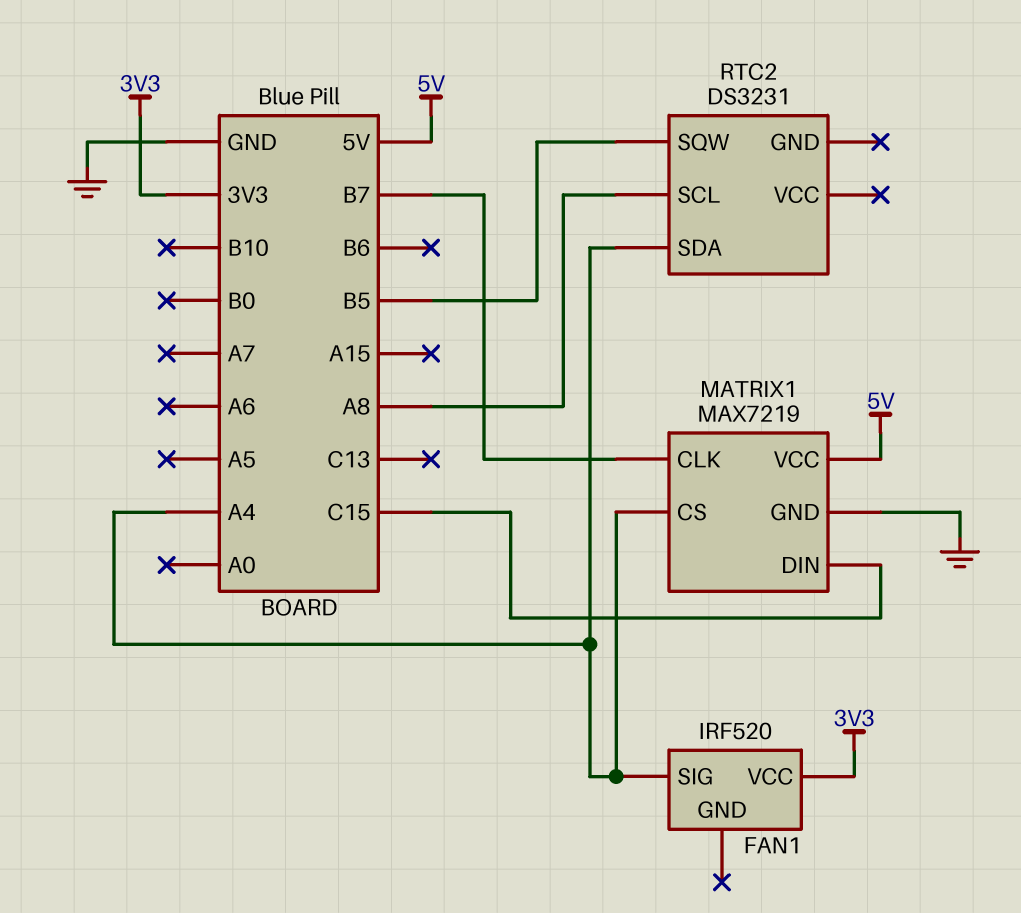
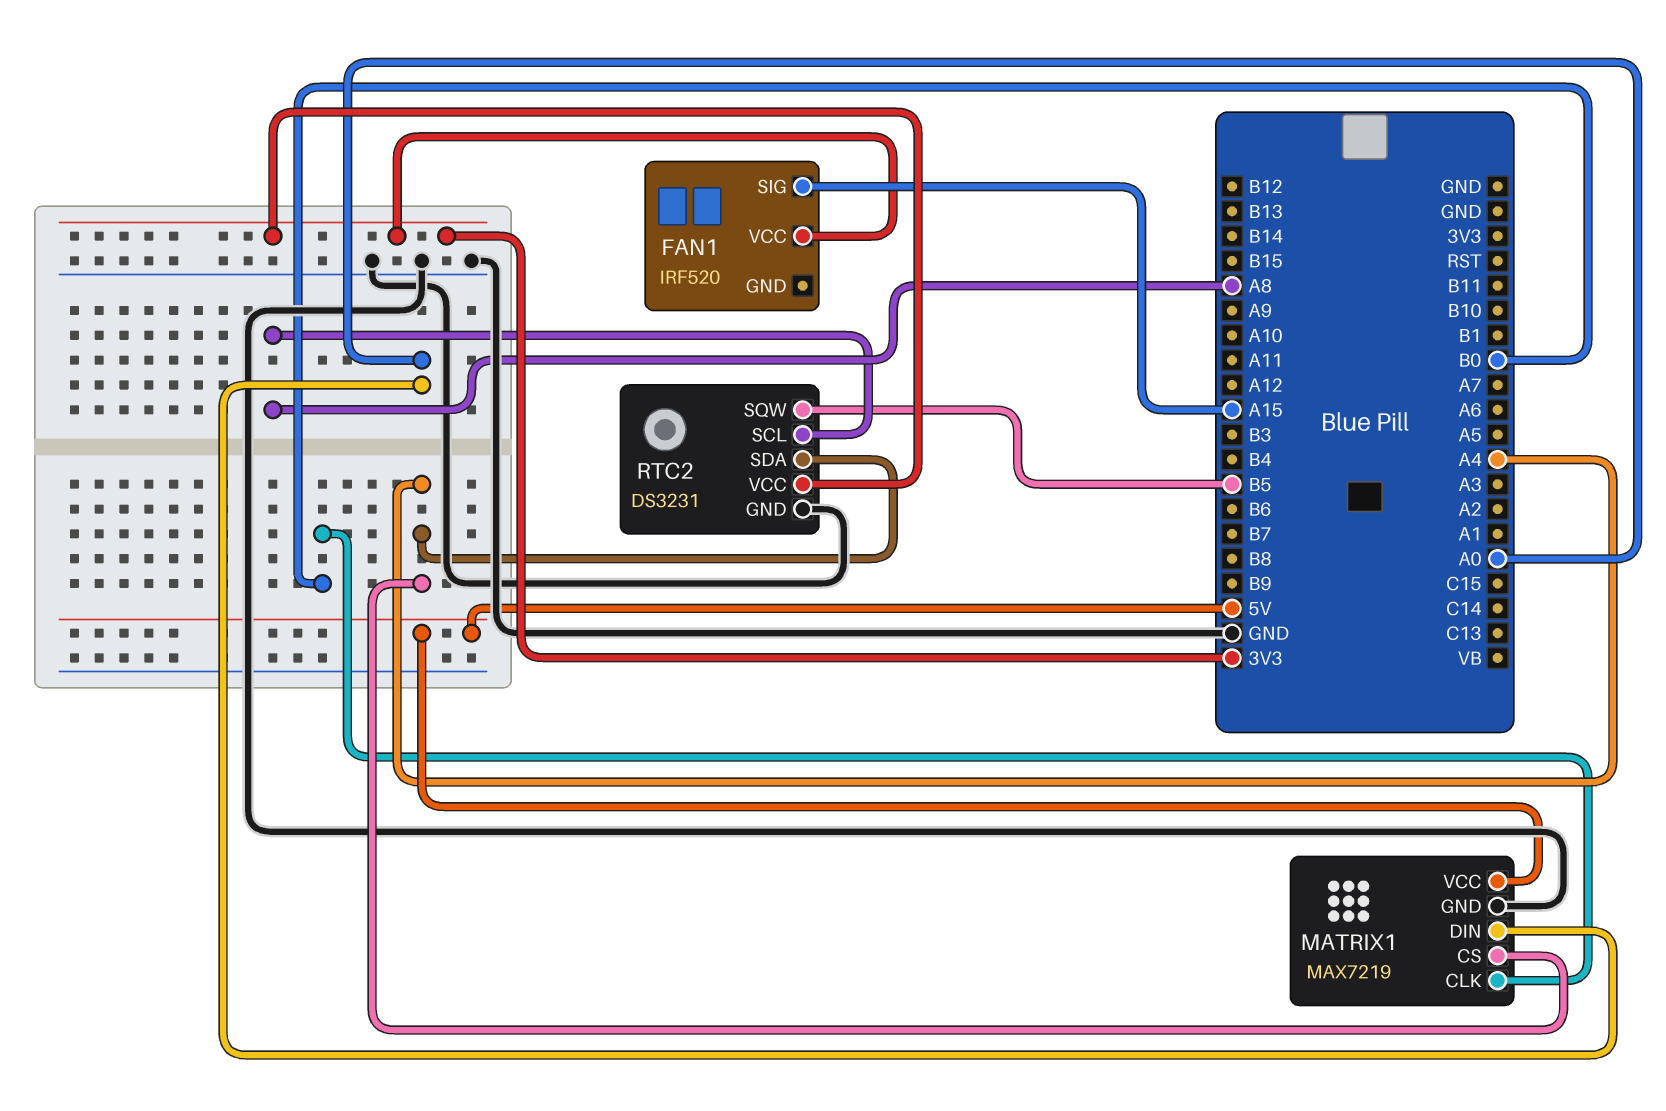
FAN1 pin SIG: A4 -> A15
MATRIX1 pin CLK: B7 -> B0
MATRIX1 pin DIN: C15 -> A0
RTC2 pin GND: none -> GND
RTC2 pin VCC: none -> 3V3

